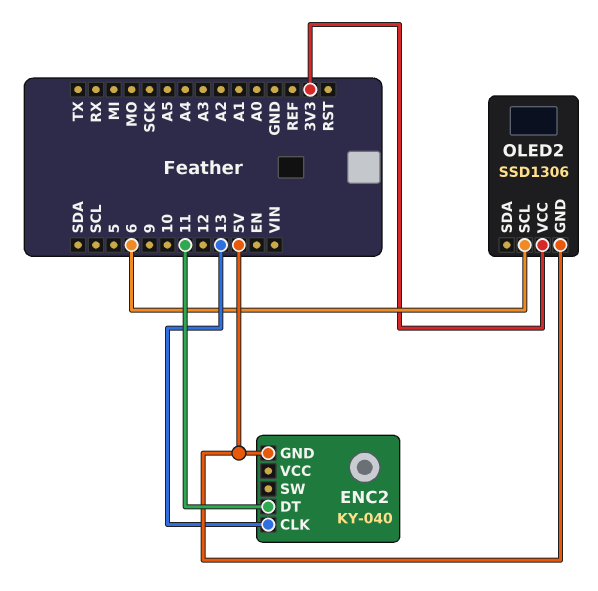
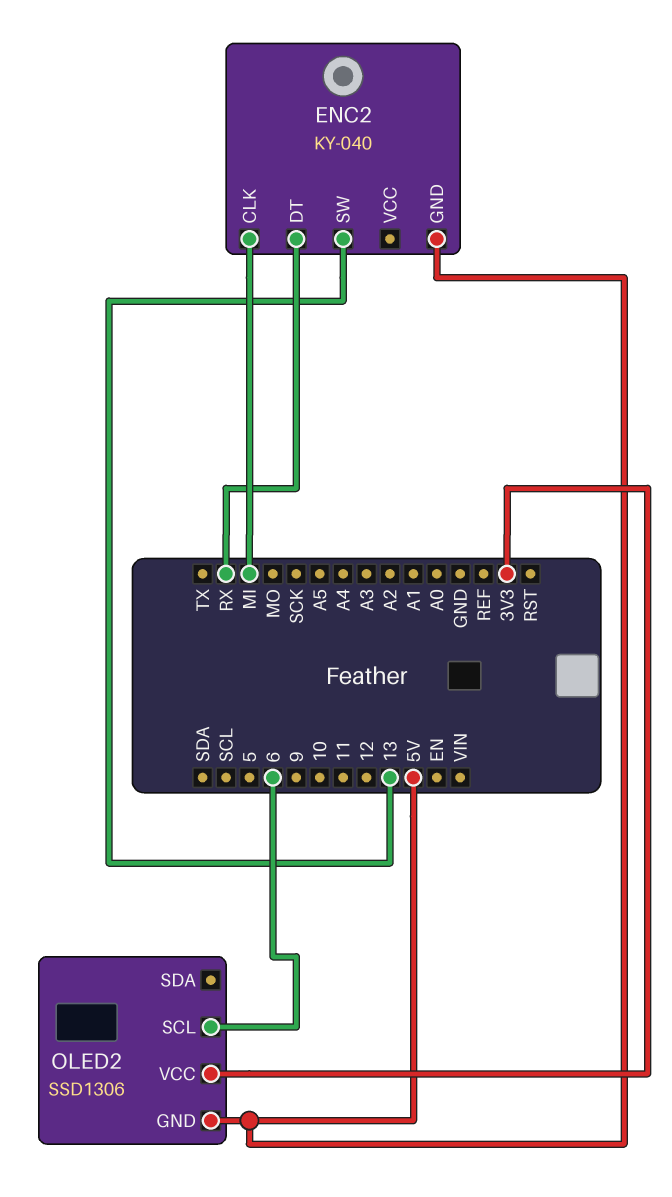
ENC2 pin CLK: 13 -> MI
ENC2 pin DT: 11 -> RX
ENC2 pin SW: none -> 13

